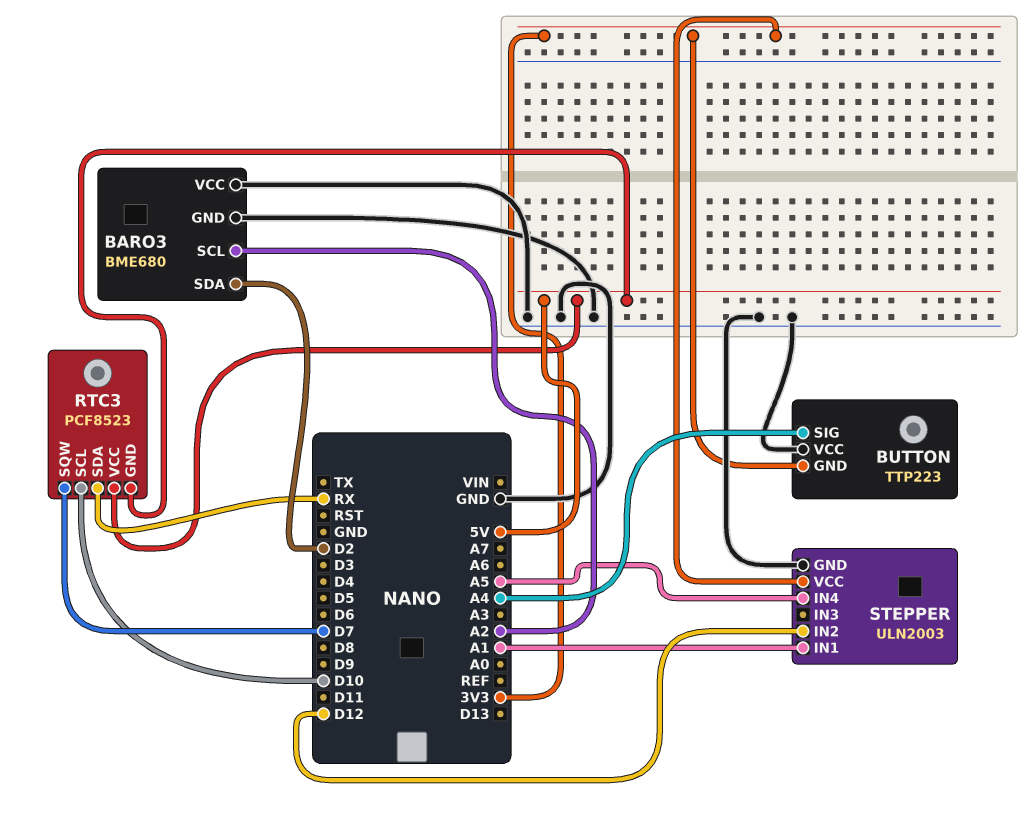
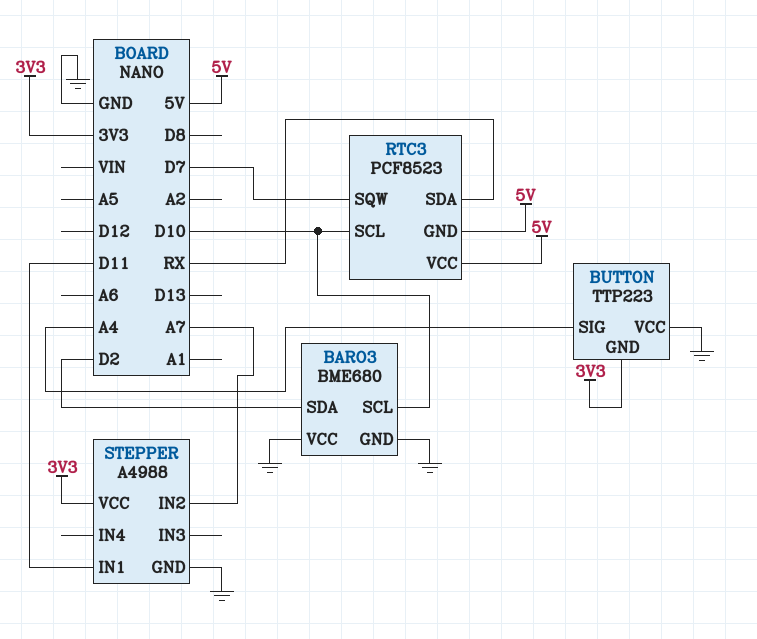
BARO3 pin SCL: A2 -> D10
STEPPER: ULN2003 -> A4988
STEPPER pin IN1: A1 -> D11
STEPPER pin IN2: D12 -> A7
STEPPER pin IN4: A5 -> none

